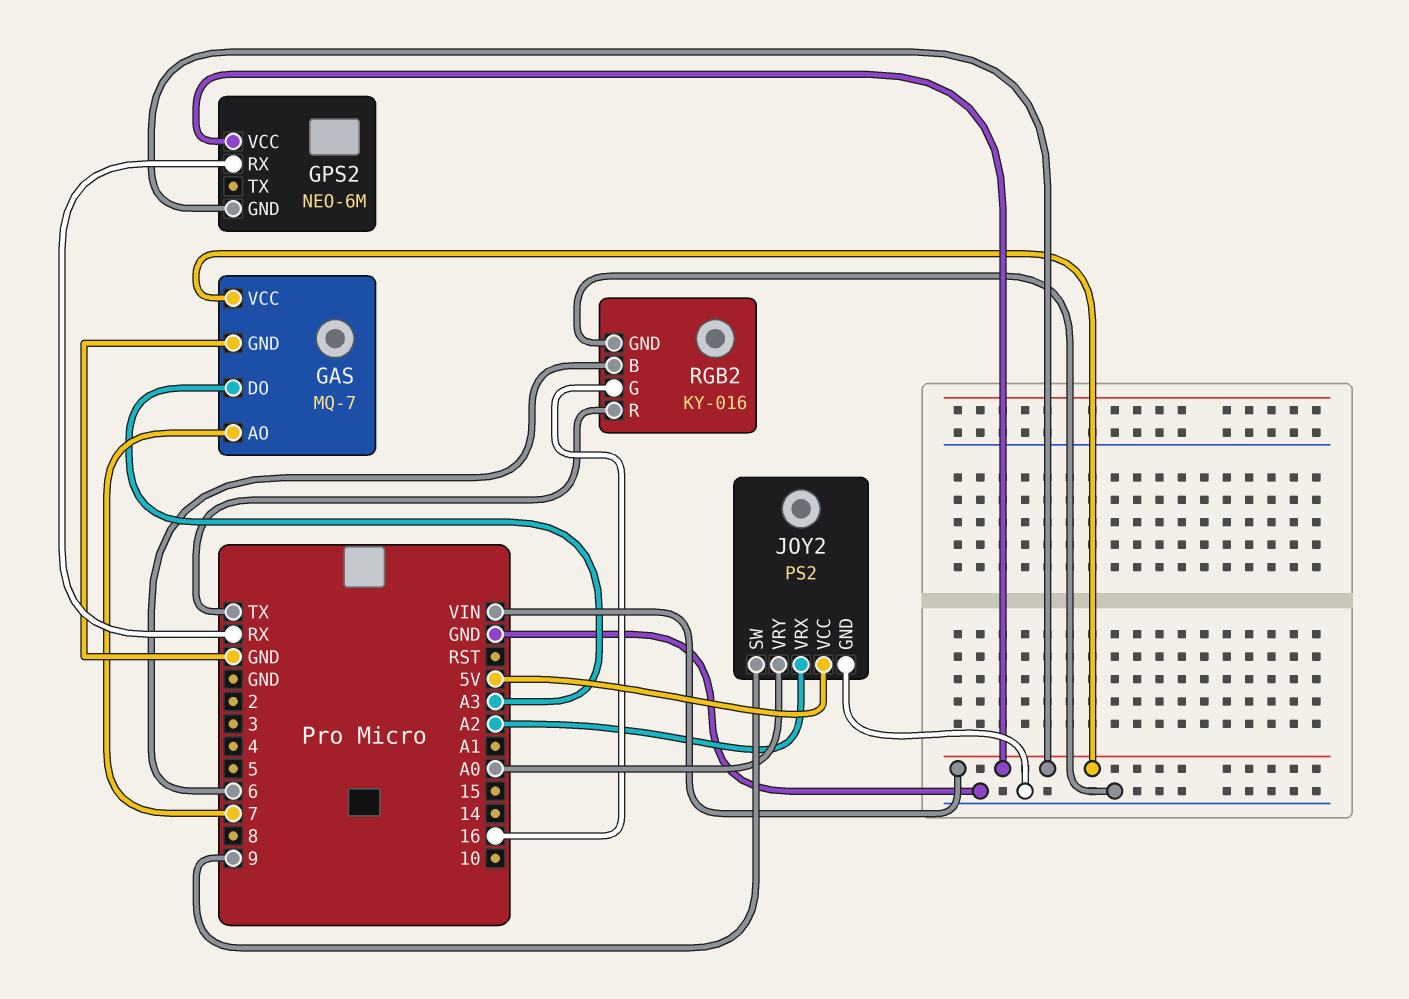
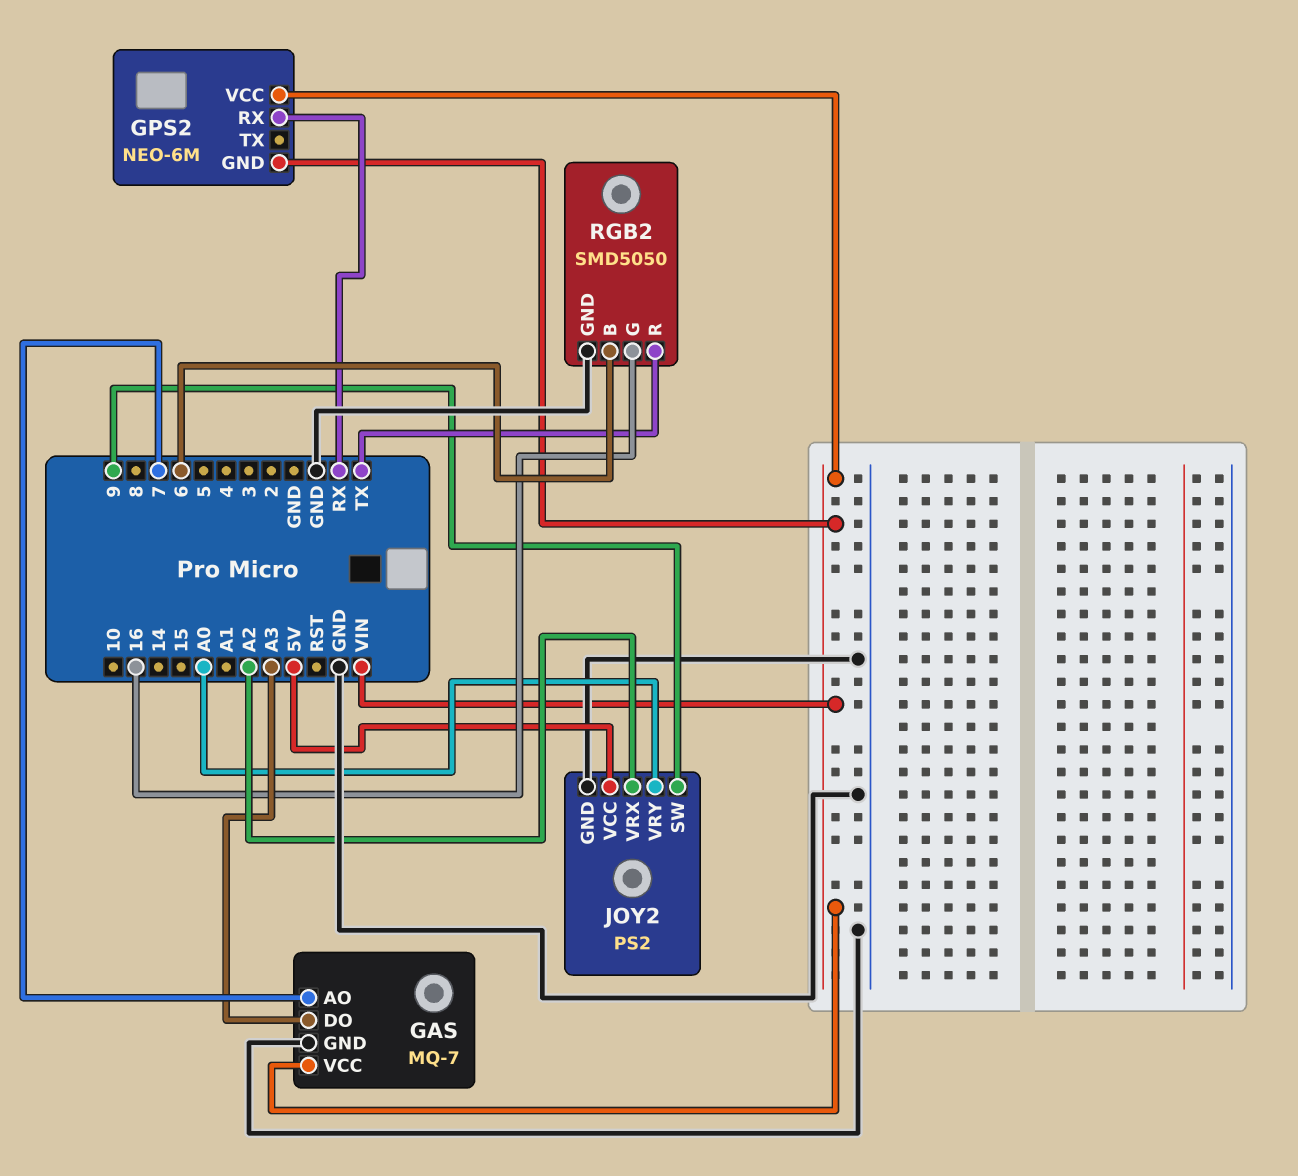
RGB2: KY-016 -> SMD5050

